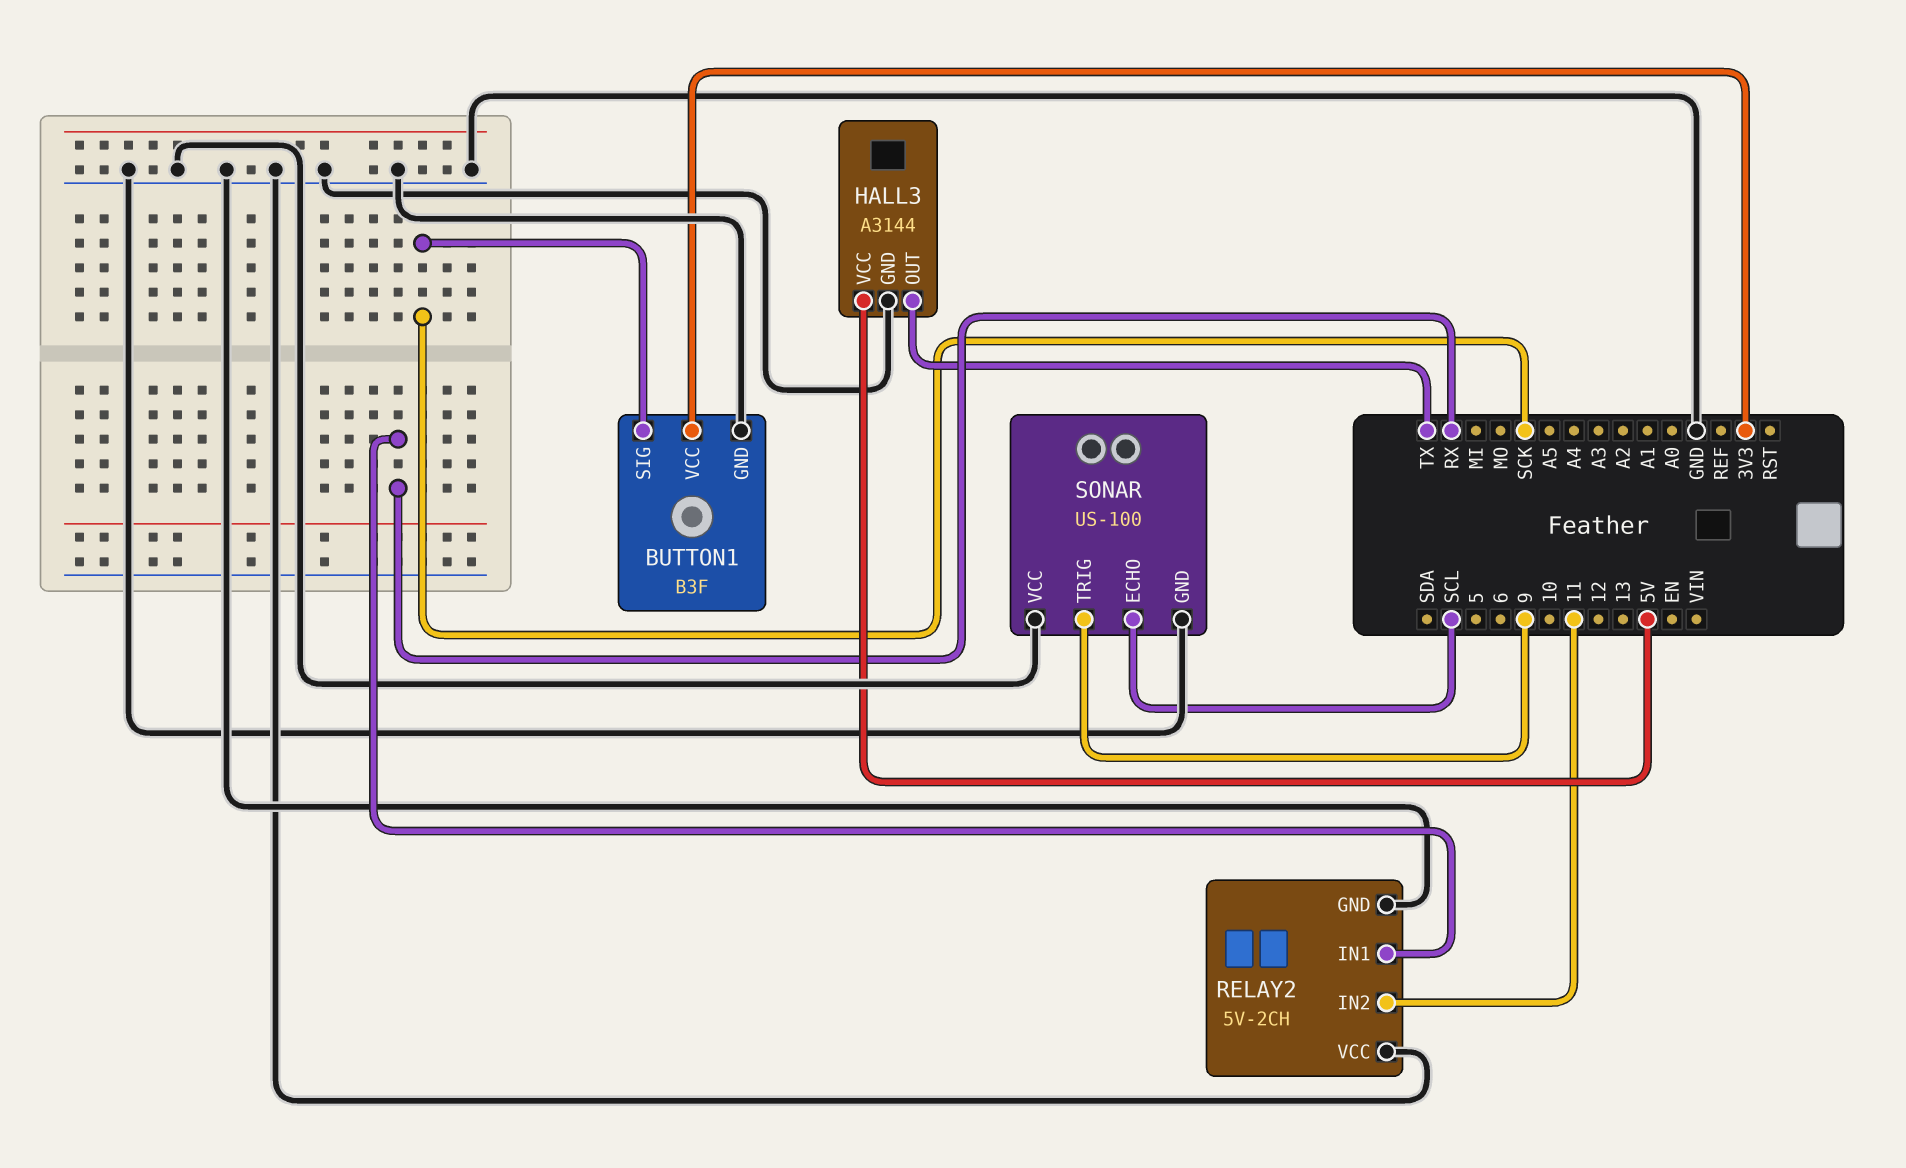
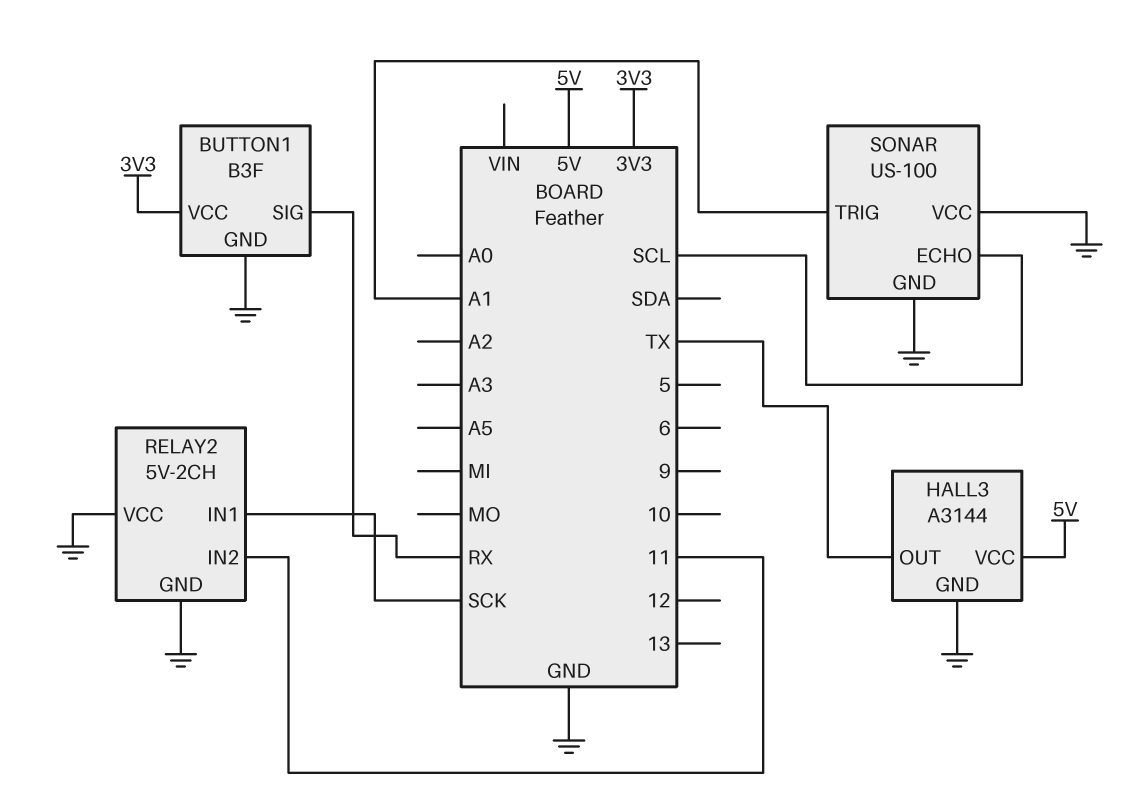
BUTTON1 pin SIG: SCK -> RX
RELAY2 pin IN1: RX -> SCK
SONAR pin TRIG: 9 -> A1

